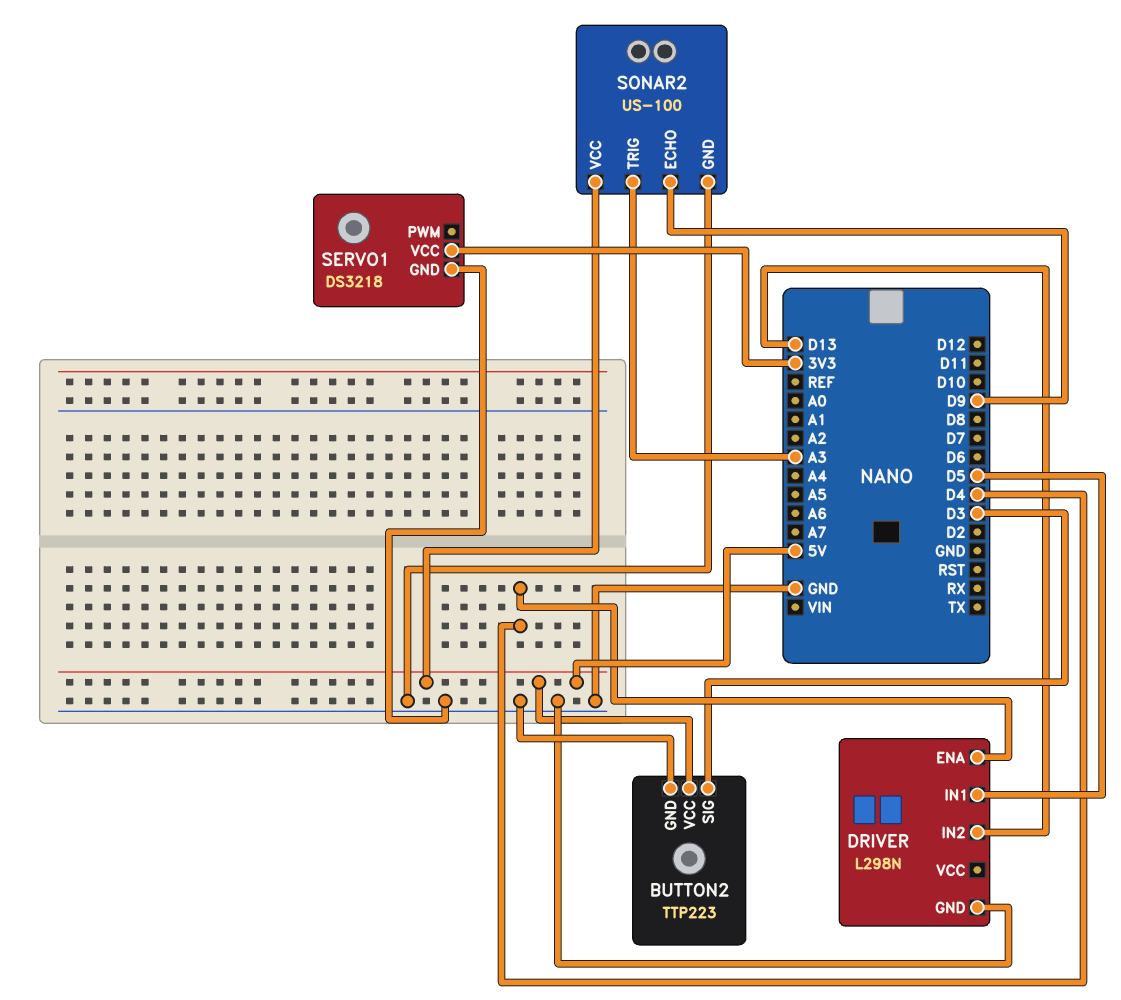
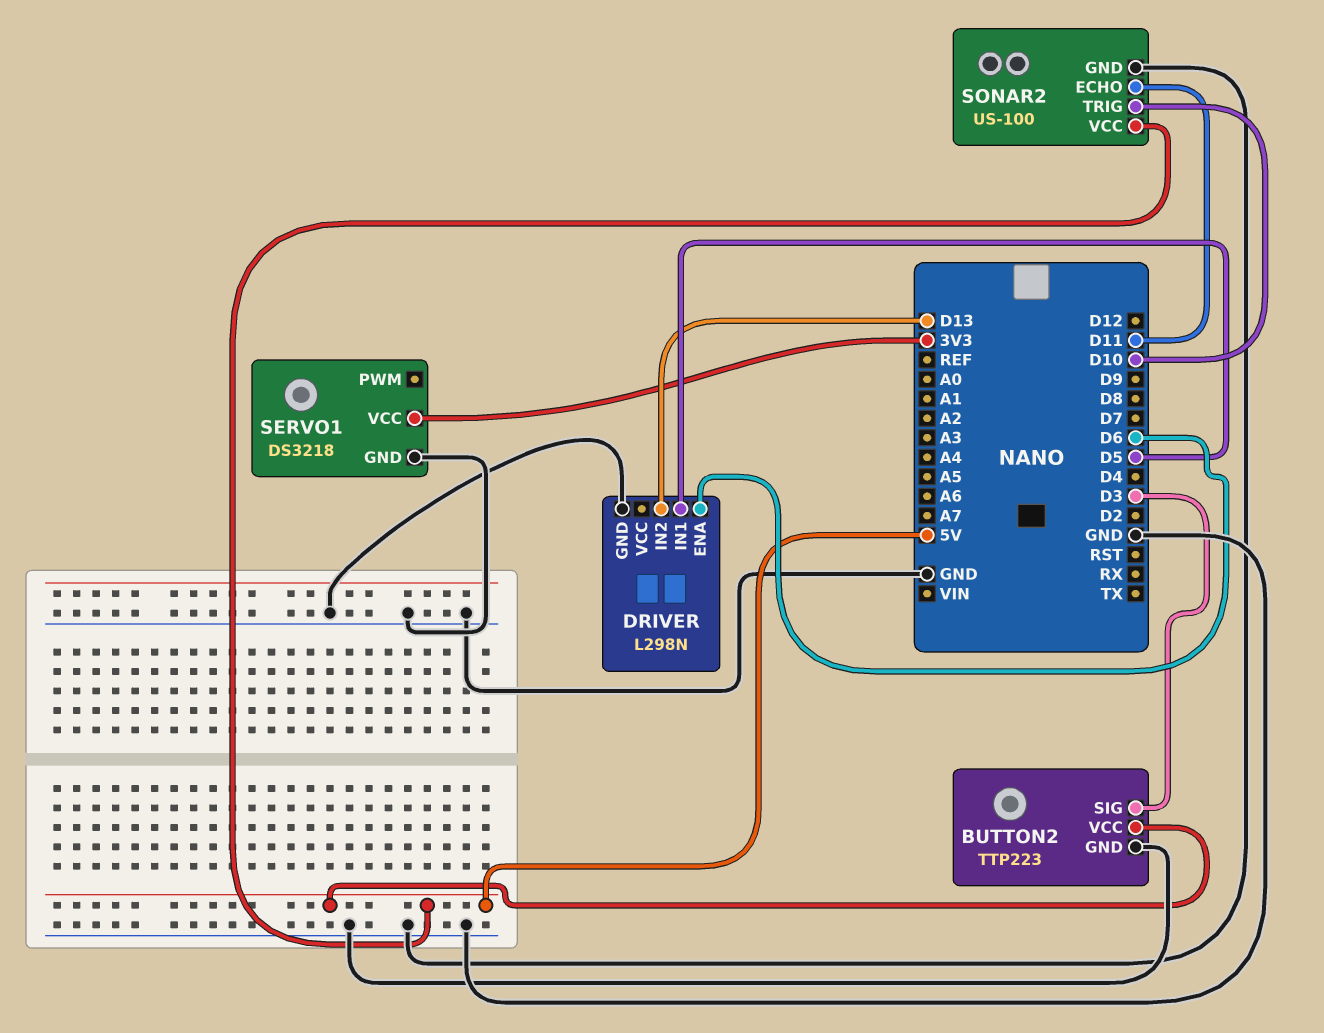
DRIVER pin ENA: D4 -> D6
SONAR2 pin ECHO: D9 -> D11
SONAR2 pin TRIG: A3 -> D10

